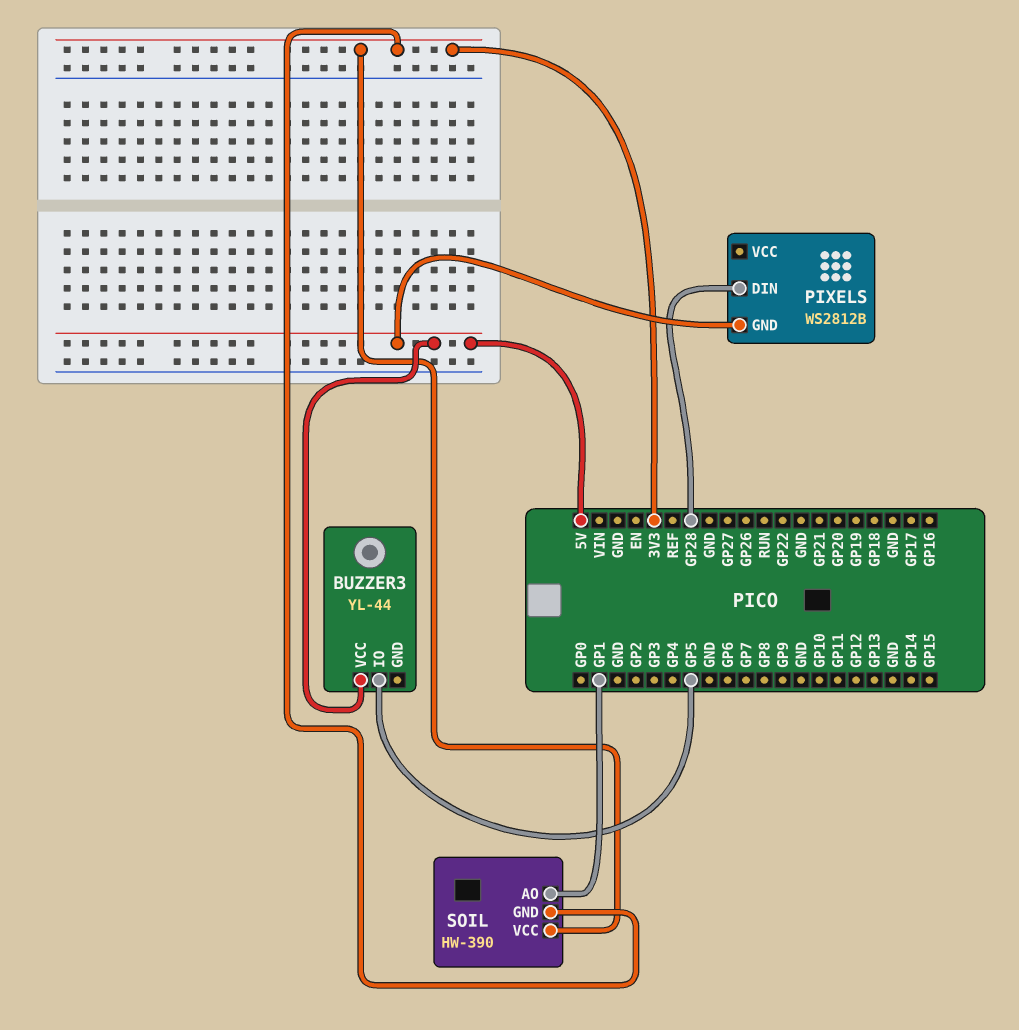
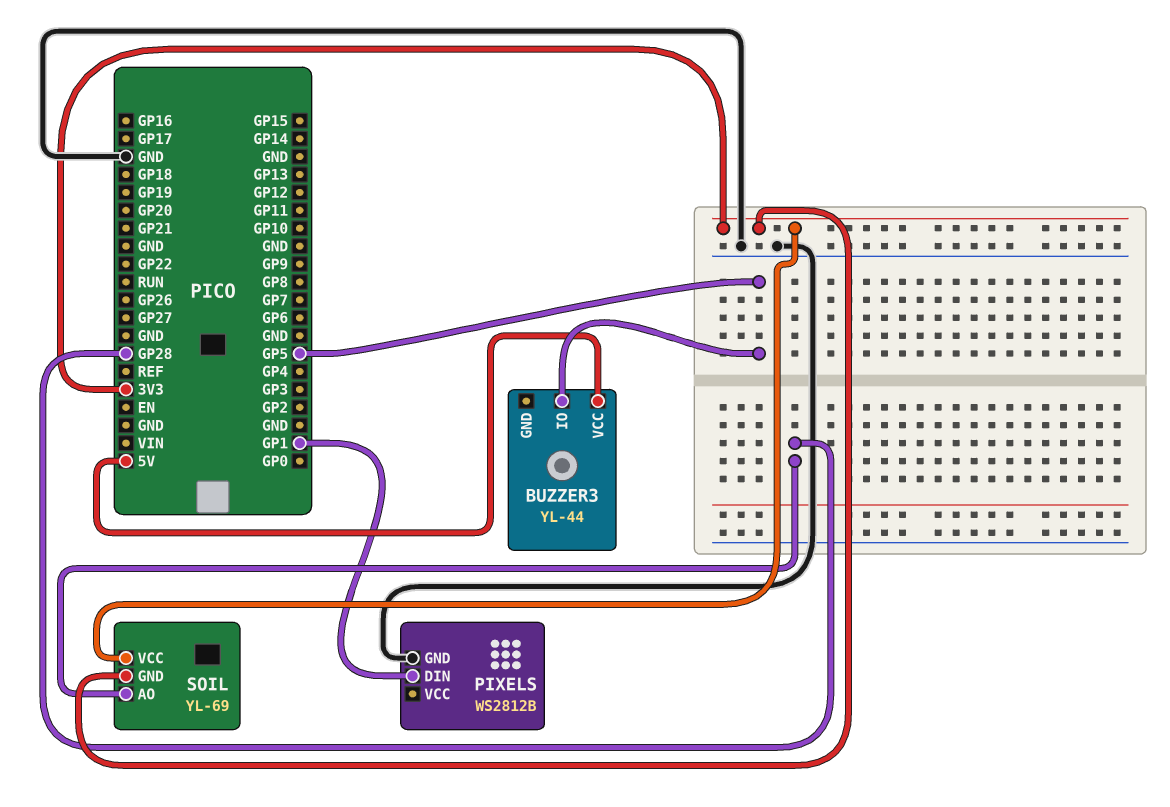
PIXELS pin DIN: GP28 -> GP1
PIXELS pin GND: 5V -> GND
SOIL: HW-390 -> YL-69
SOIL pin AO: GP1 -> GP28

